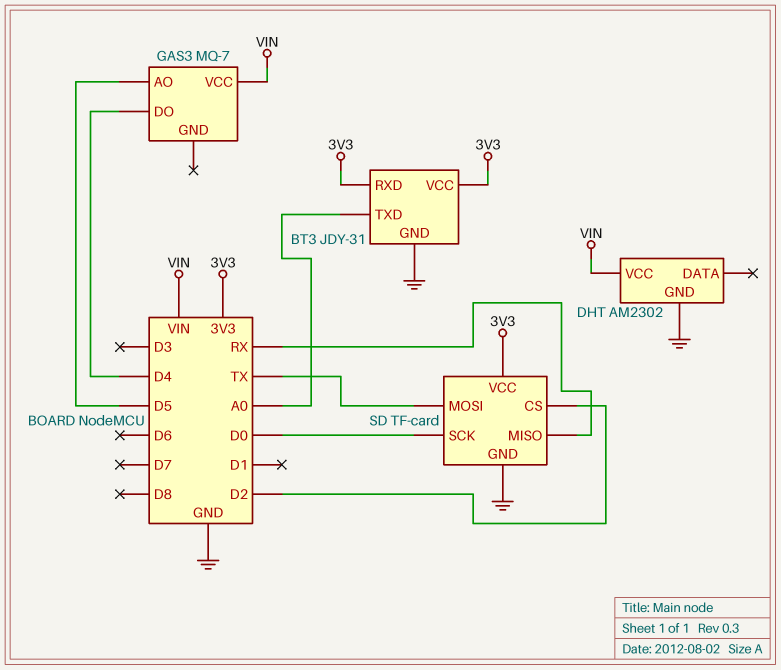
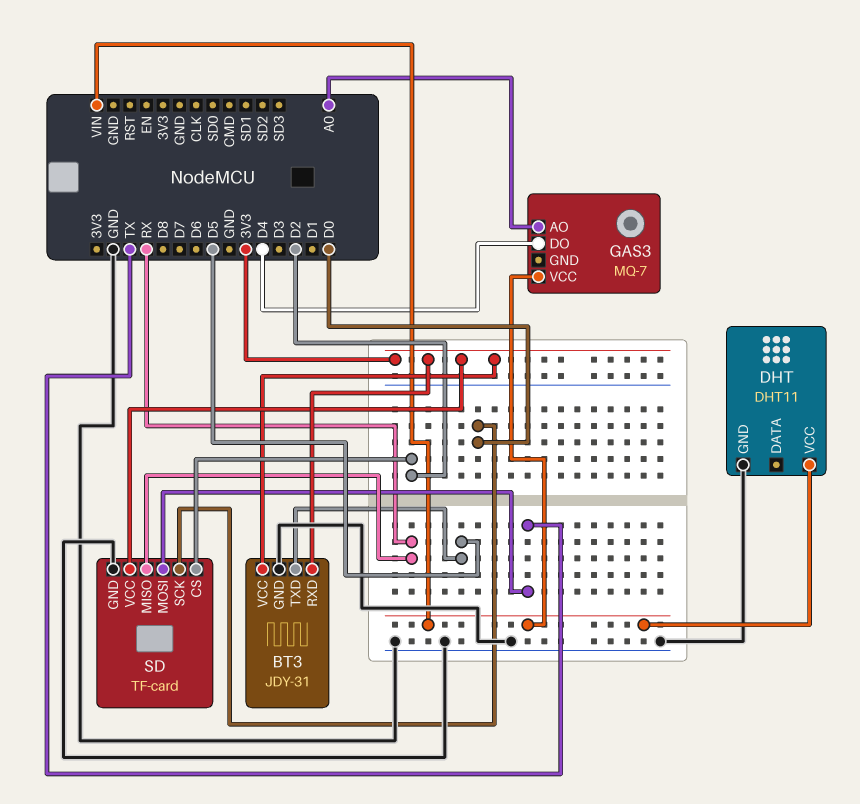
BT3 pin TXD: A0 -> D5
DHT: AM2302 -> DHT11
GAS3 pin AO: D5 -> A0

